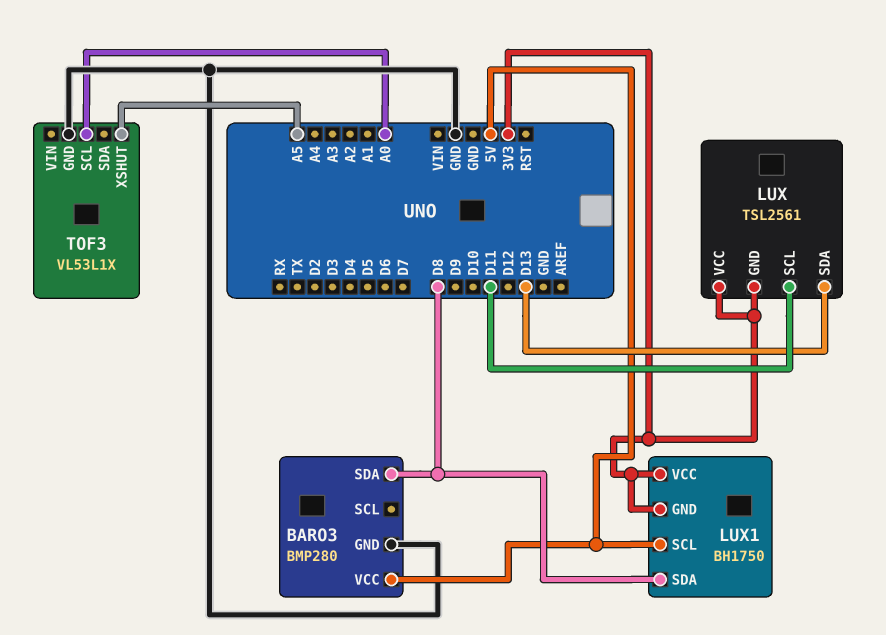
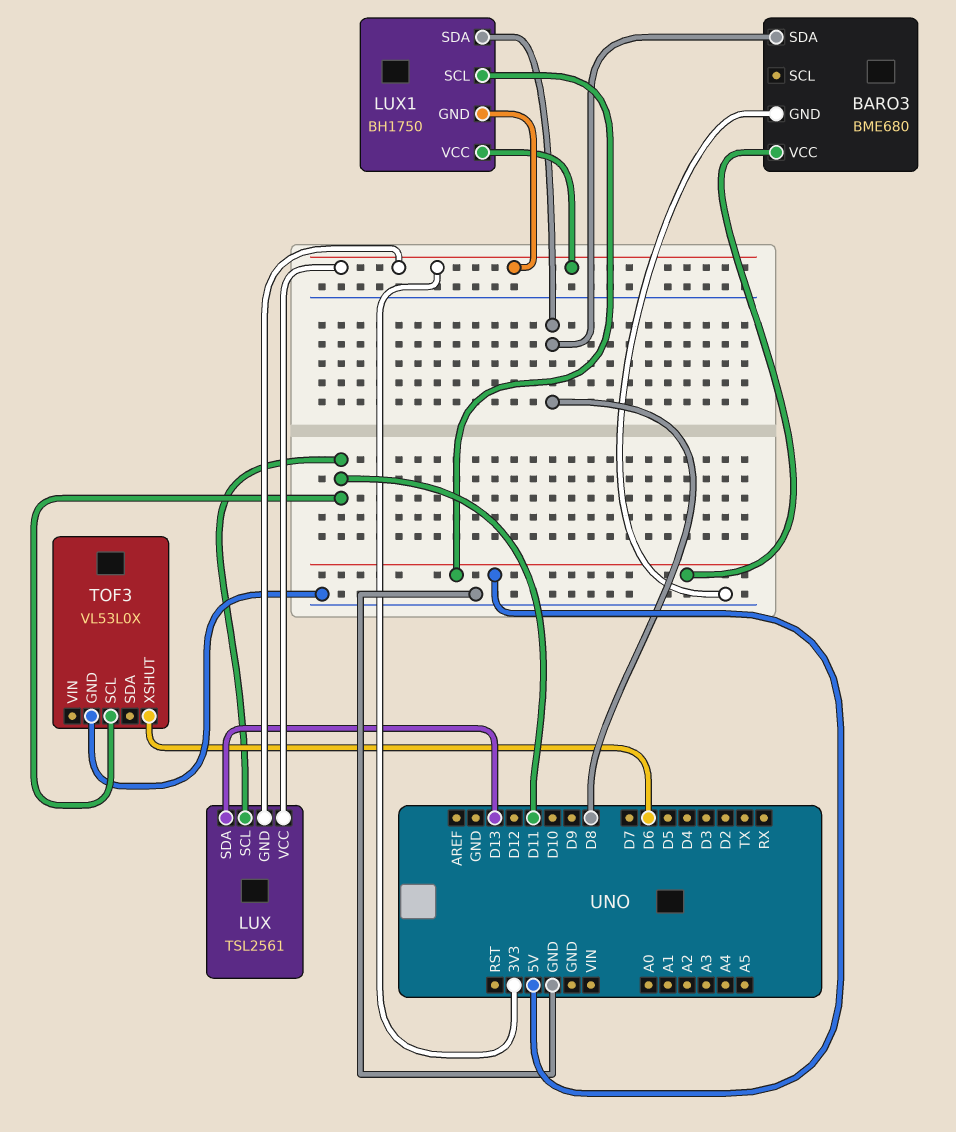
BARO3: BMP280 -> BME680
TOF3: VL53L1X -> VL53L0X
TOF3 pin SCL: A0 -> D11
TOF3 pin XSHUT: A5 -> D6

